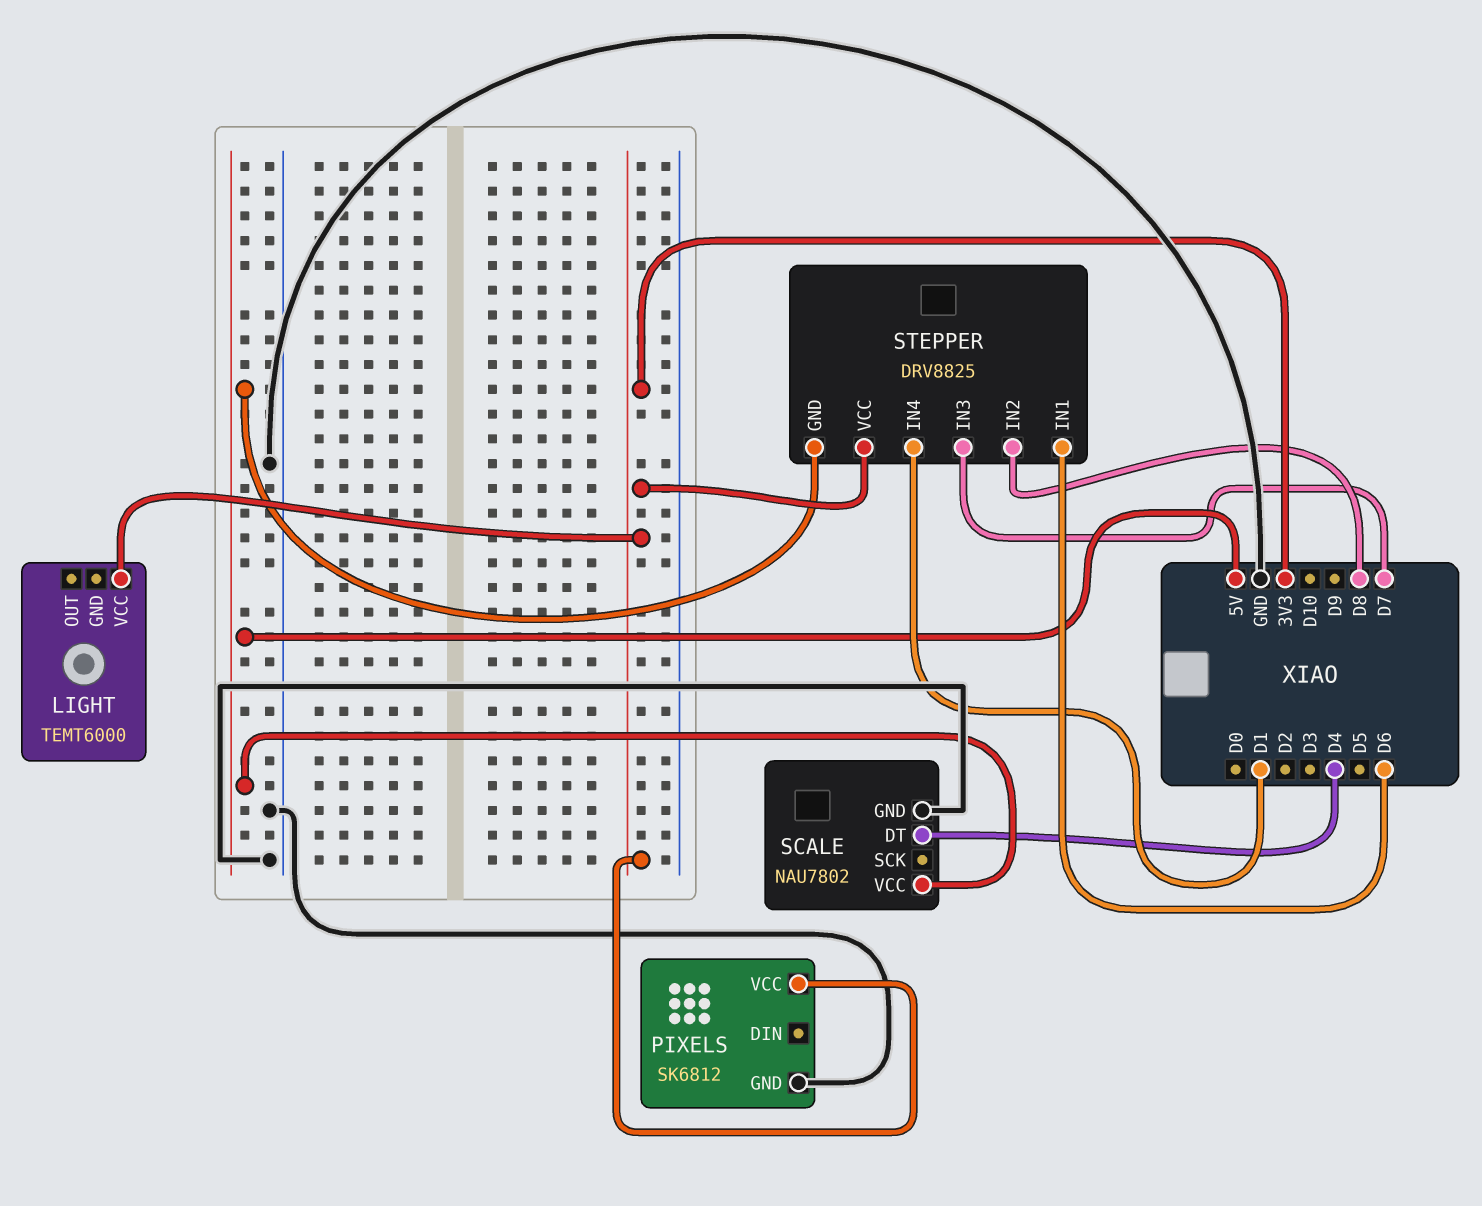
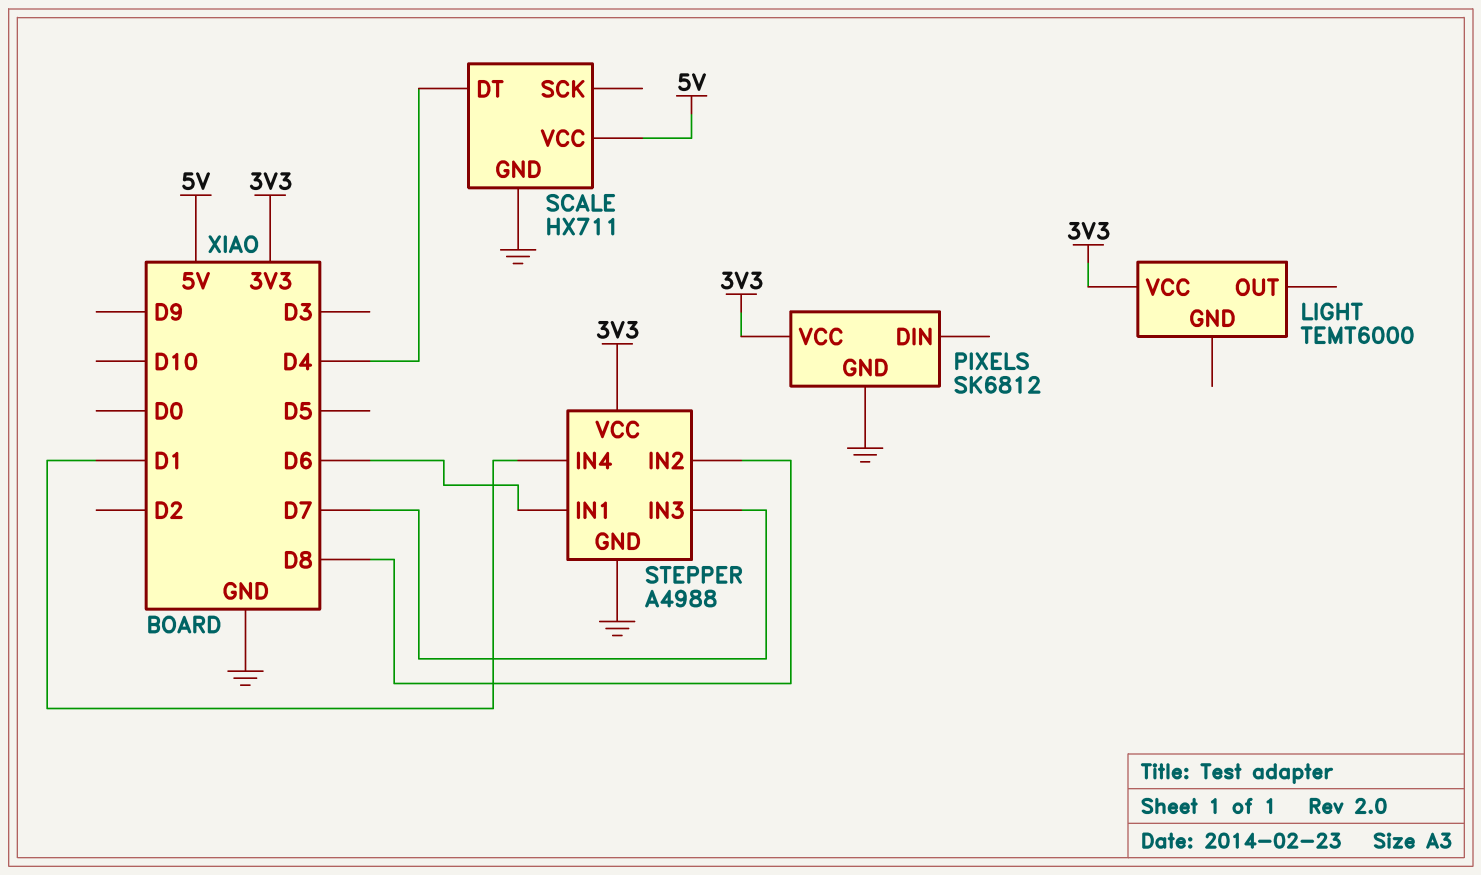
SCALE: NAU7802 -> HX711
STEPPER: DRV8825 -> A4988
STEPPER pin GND: 5V -> GND

